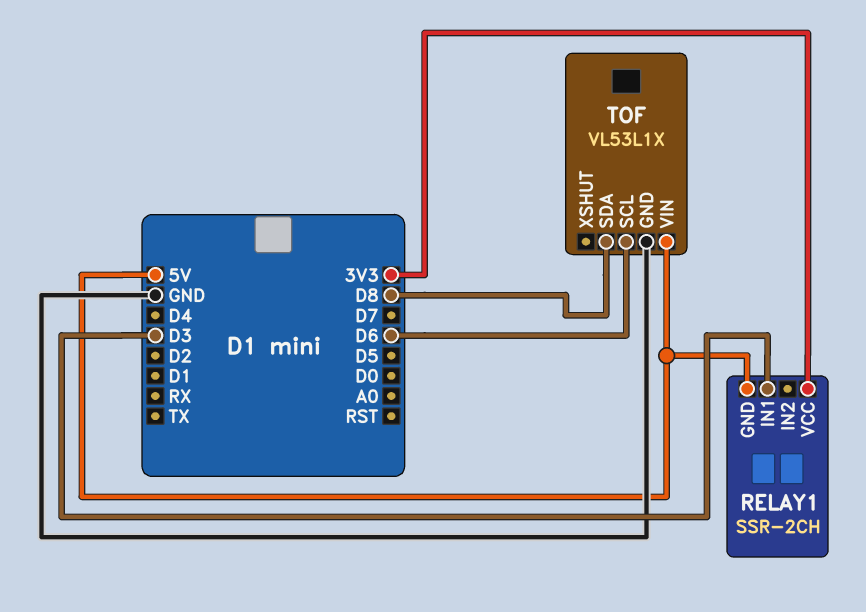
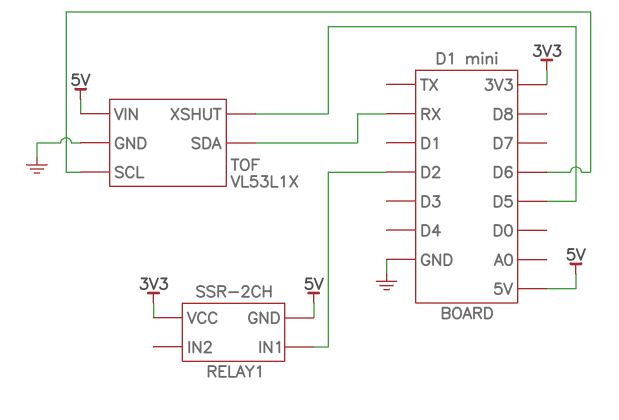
RELAY1 pin IN1: D3 -> D2
TOF pin SDA: D8 -> RX
TOF pin XSHUT: none -> D5

